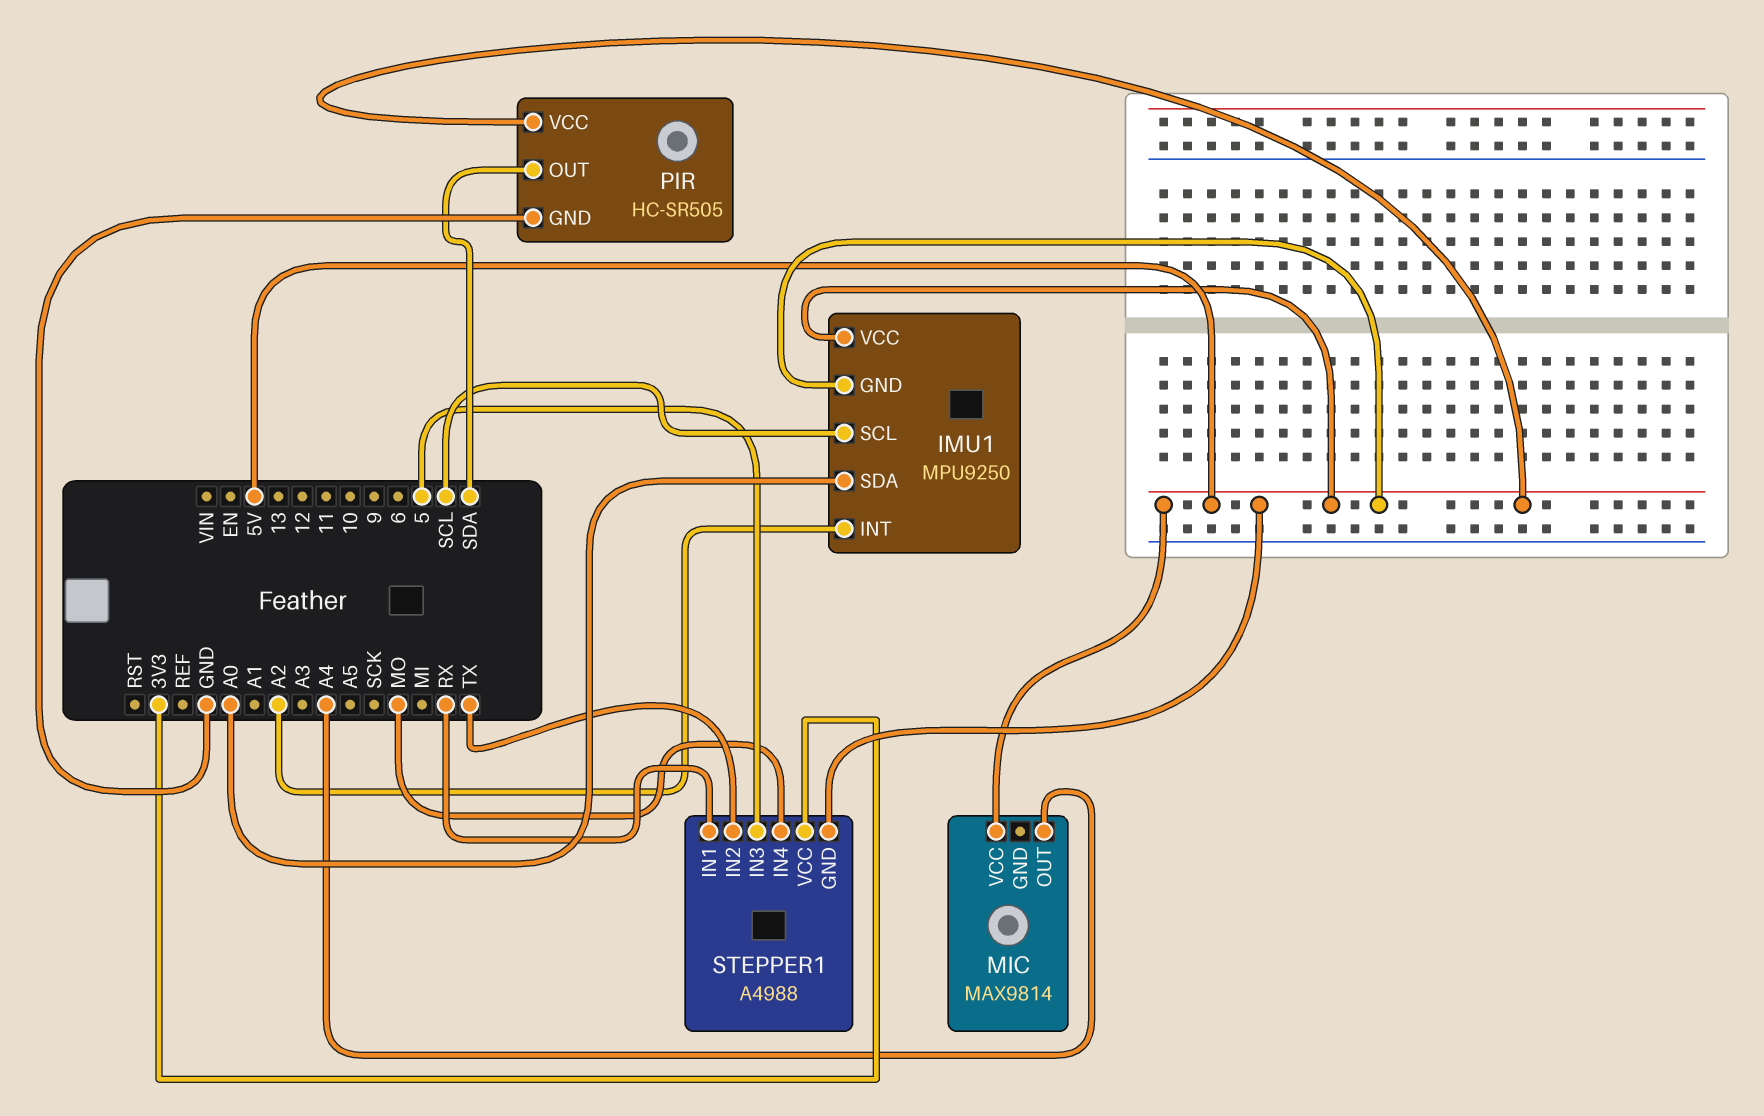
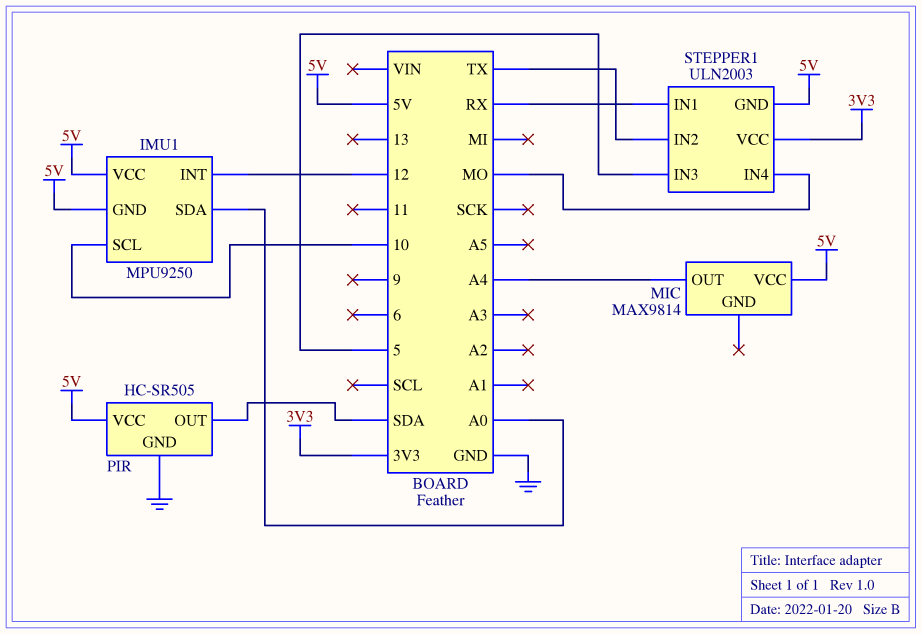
IMU1 pin INT: A2 -> 12
IMU1 pin SCL: SCL -> 10
STEPPER1: A4988 -> ULN2003

